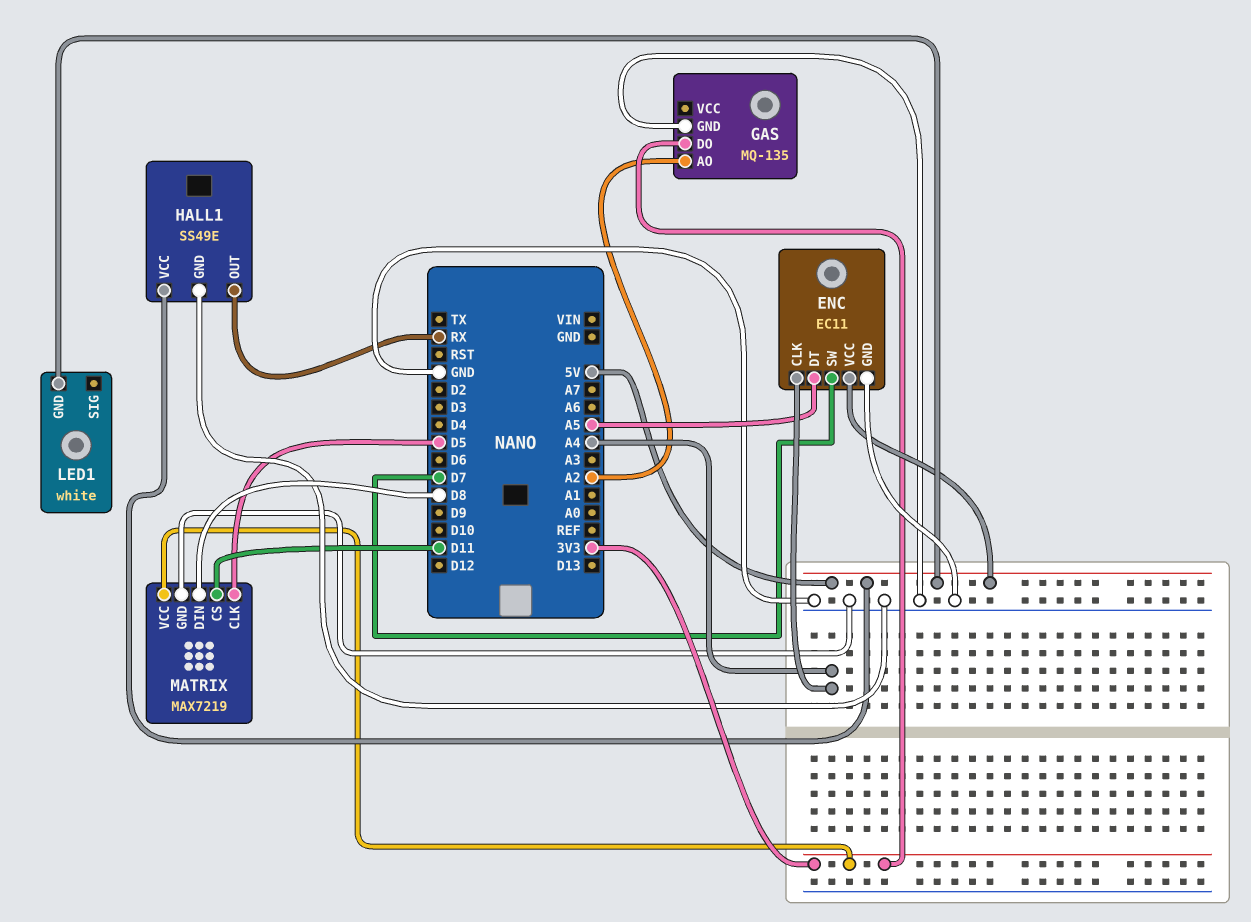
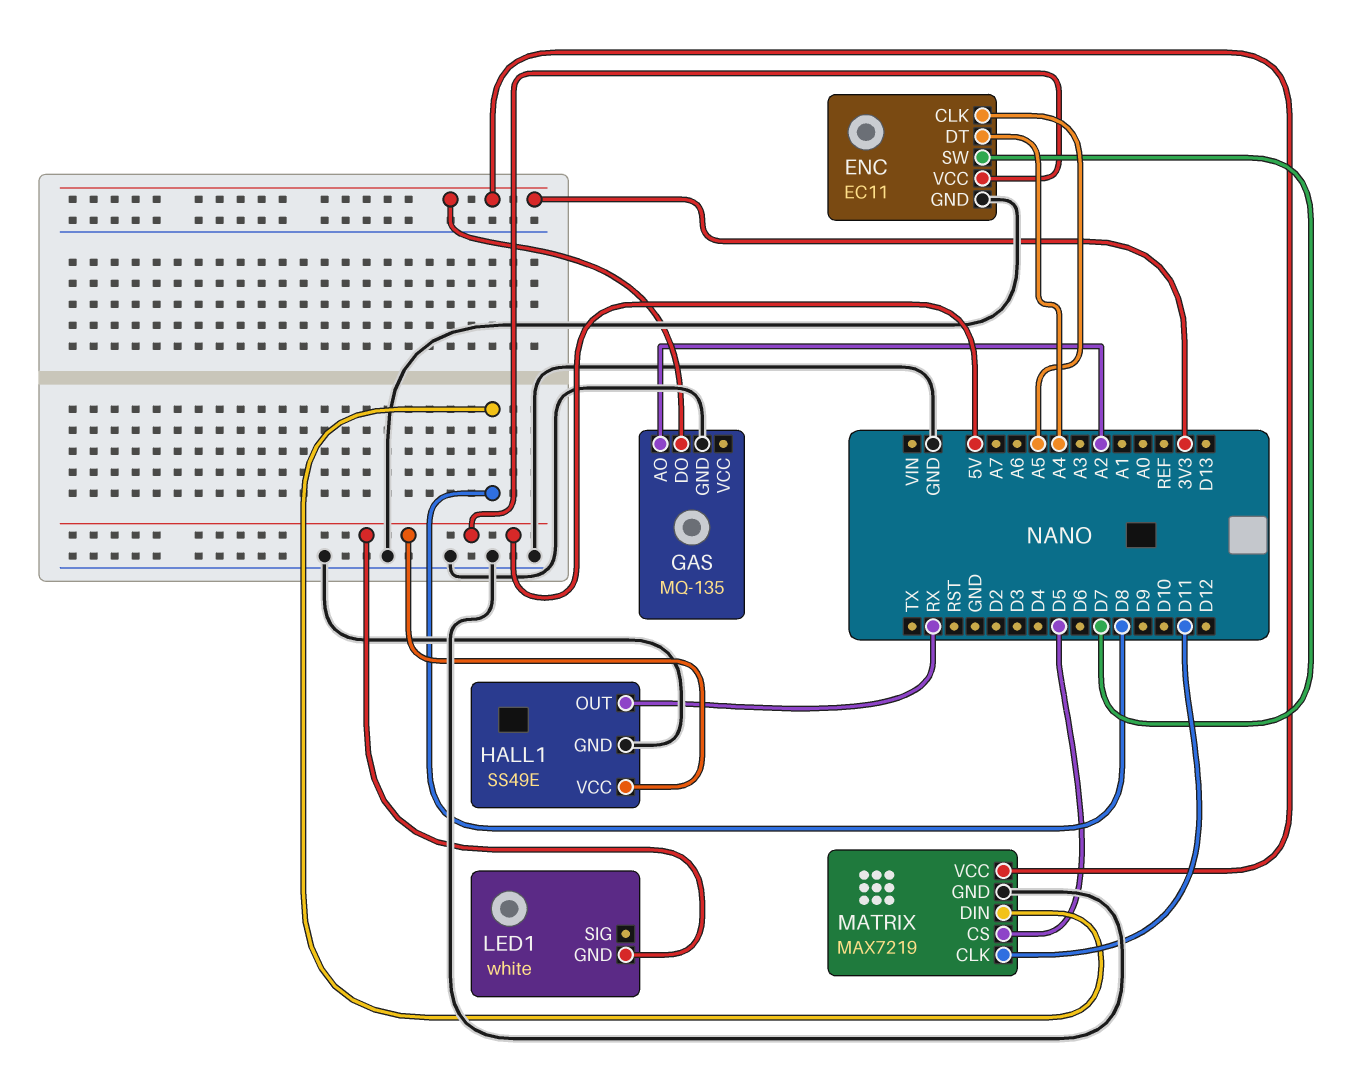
ENC pin CLK: A4 -> A5
ENC pin DT: A5 -> A4
MATRIX pin CLK: D5 -> D11
MATRIX pin CS: D11 -> D5

